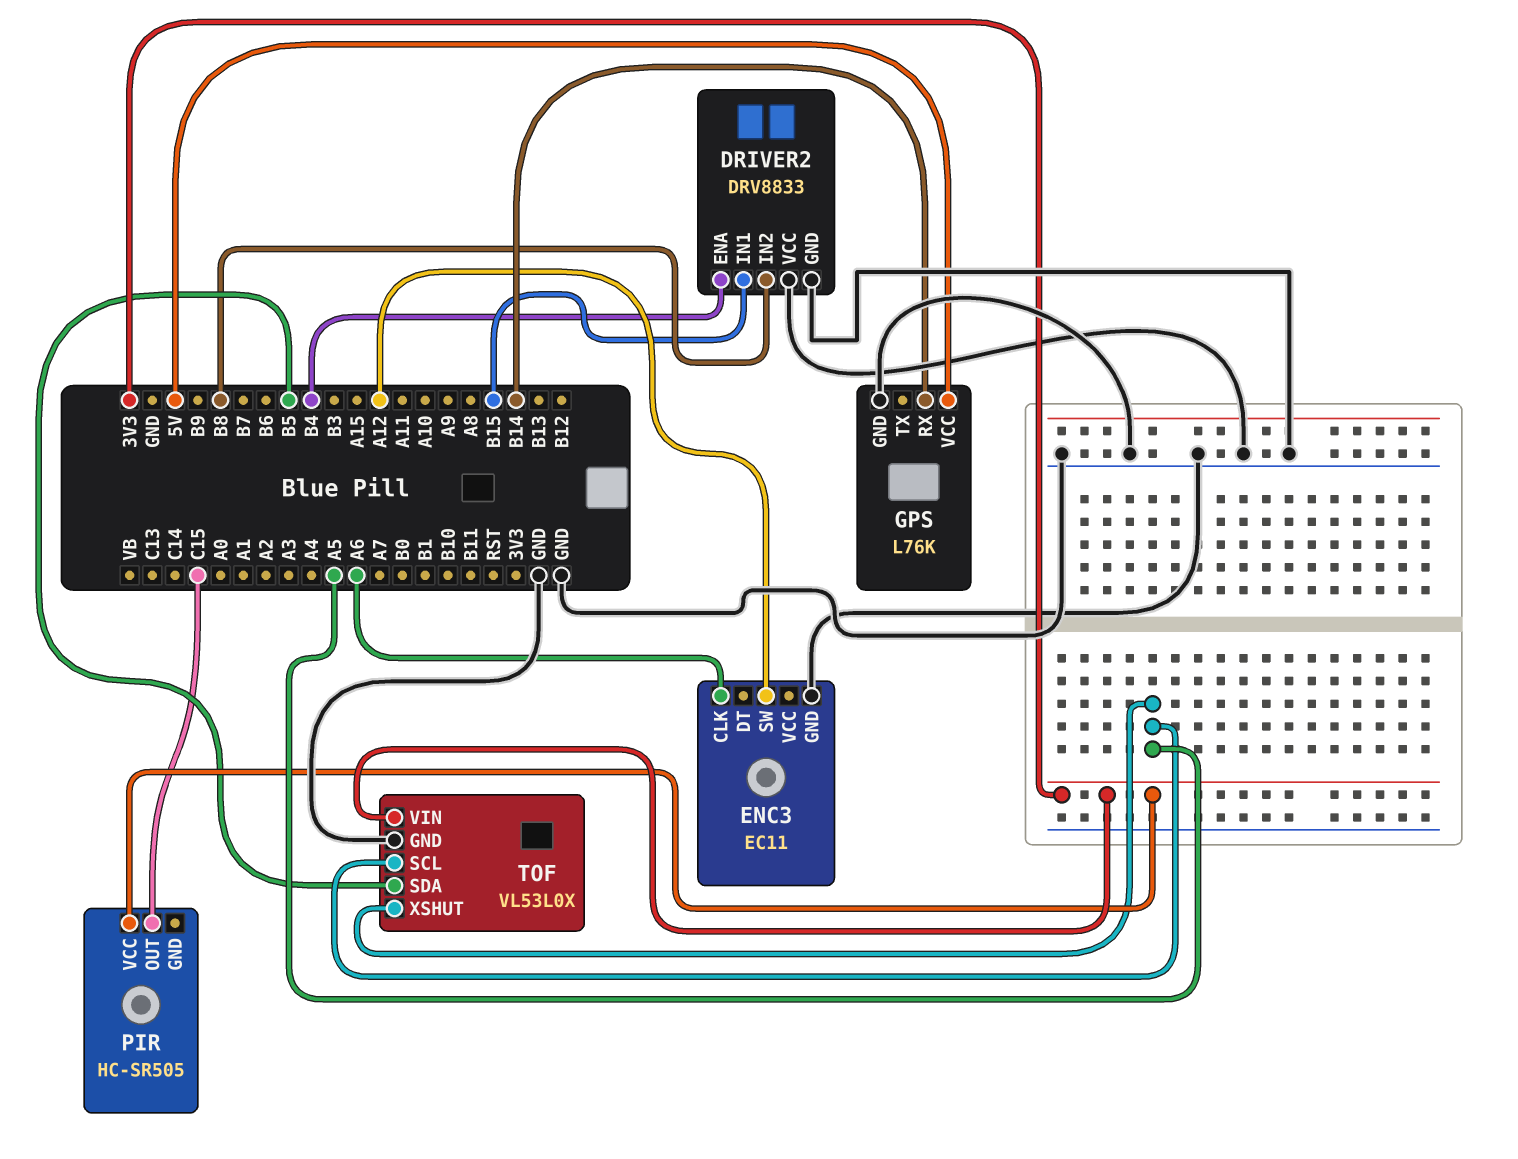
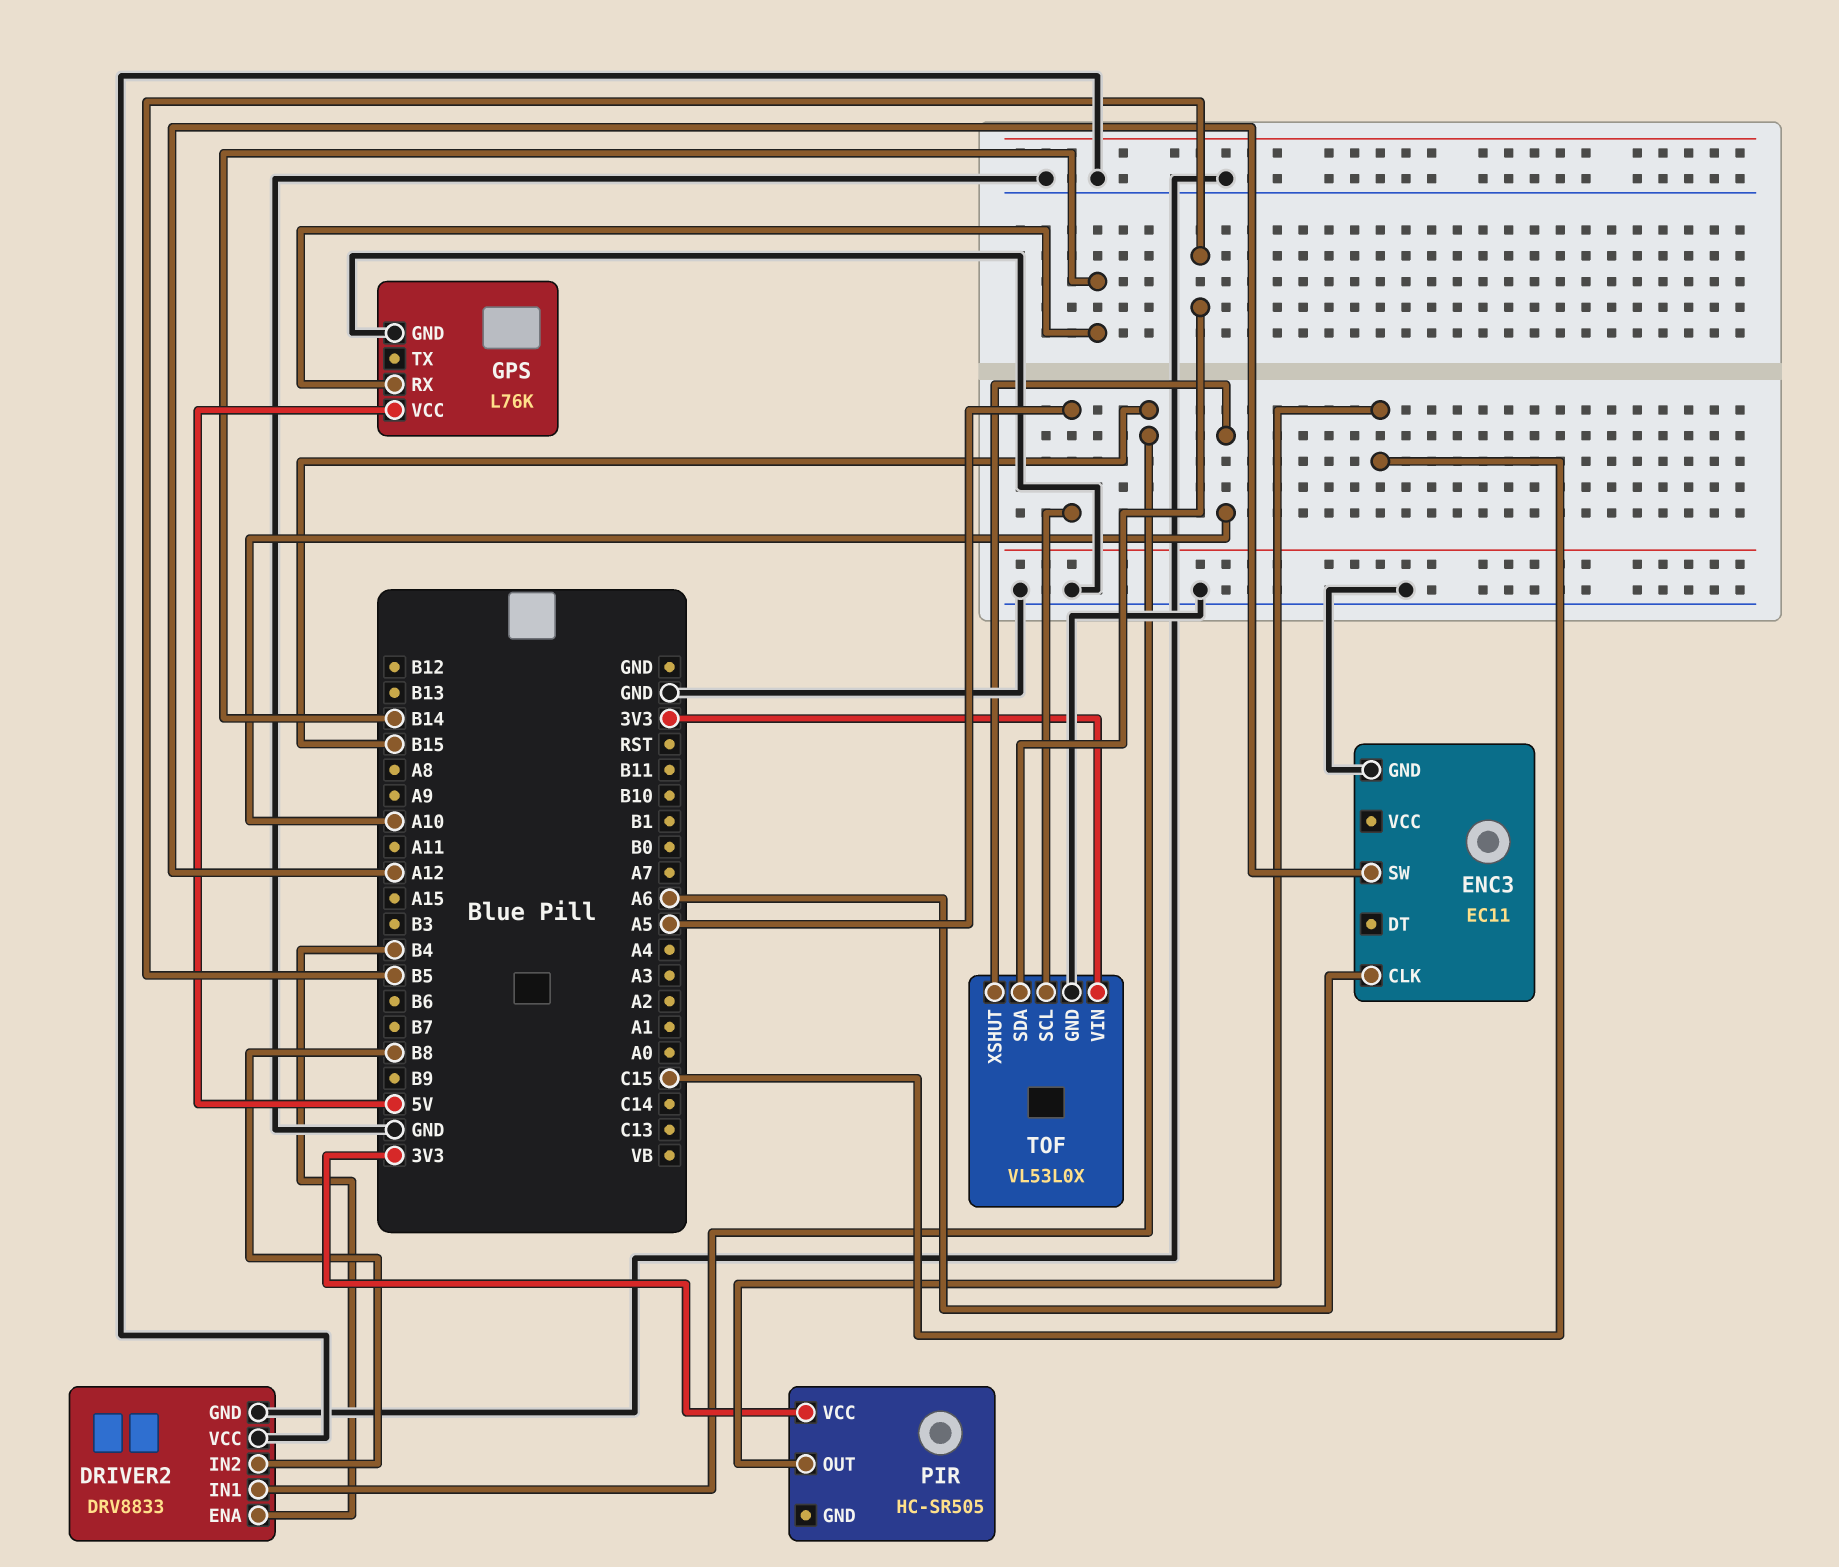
TOF pin XSHUT: A5 -> A10

